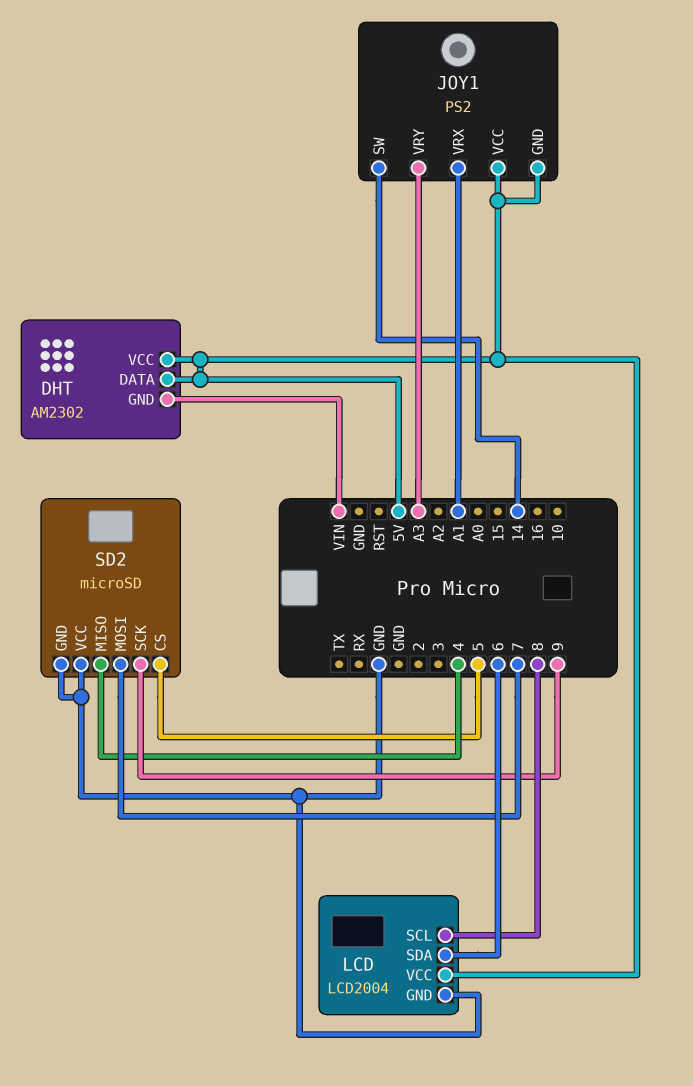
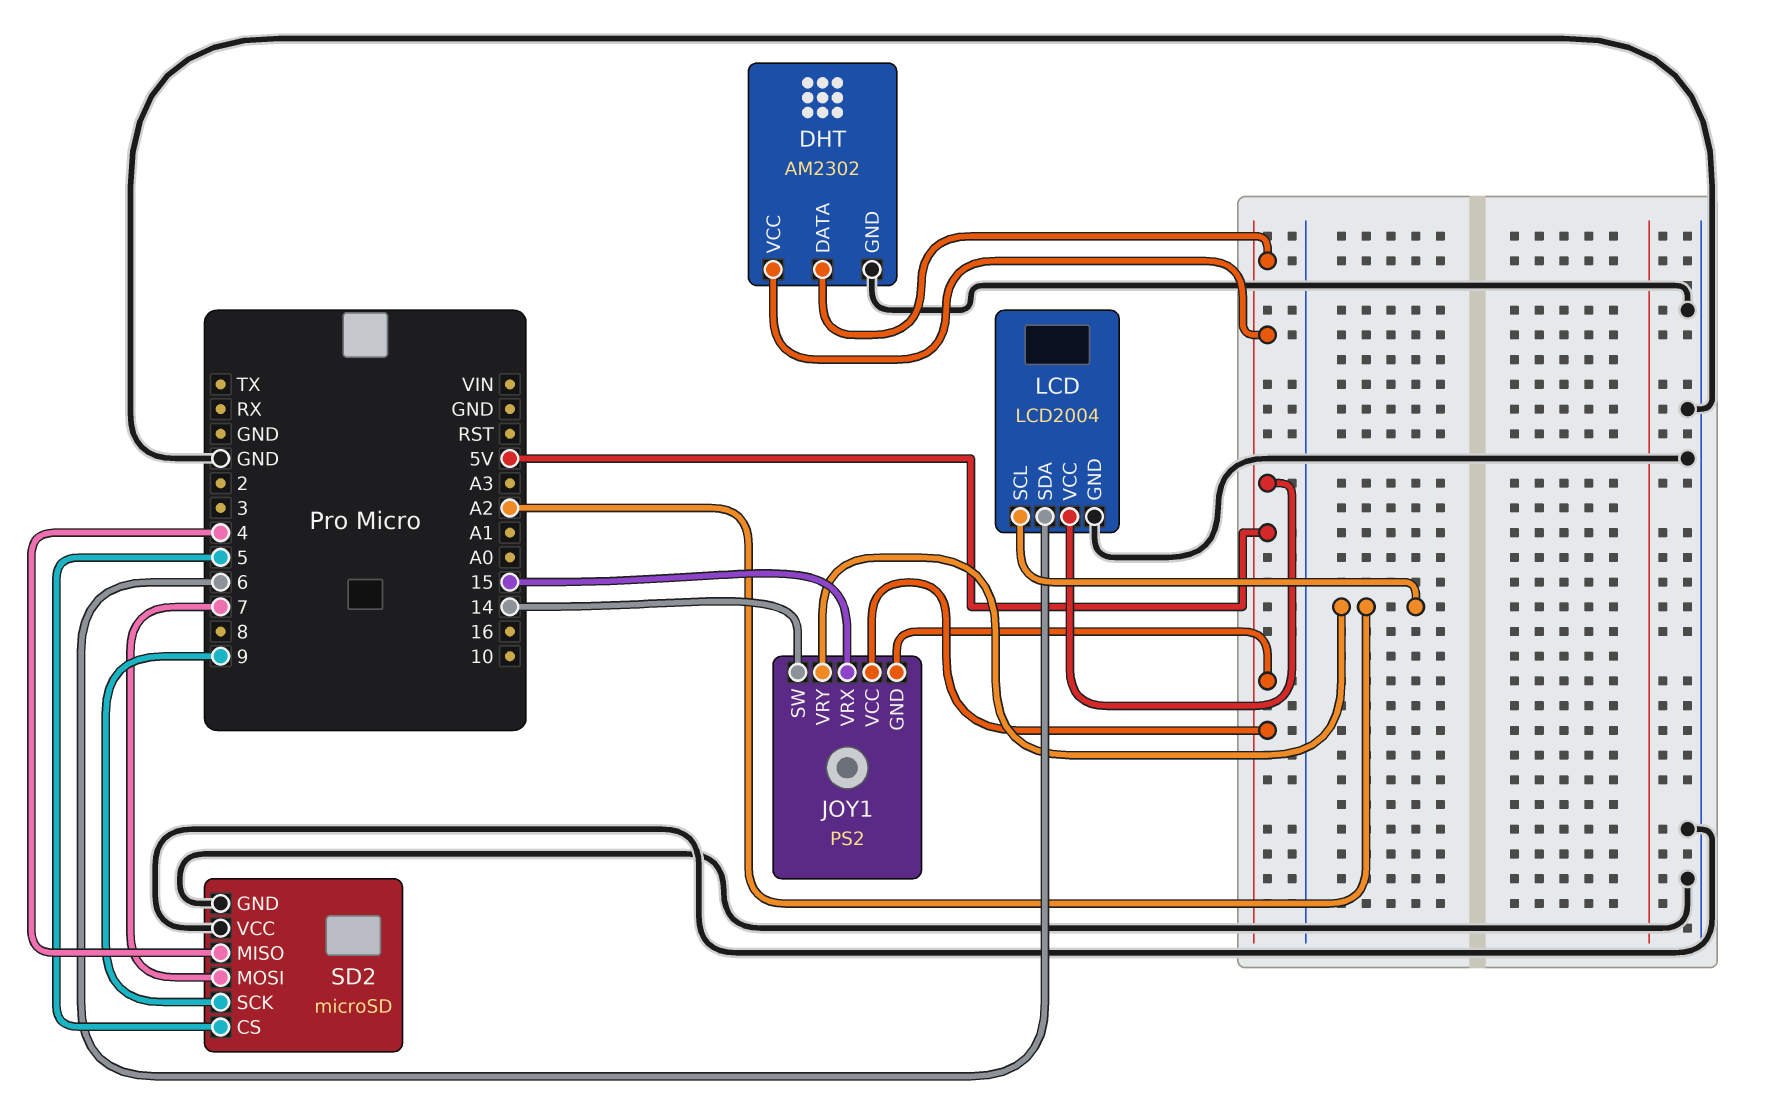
DHT pin GND: VIN -> GND
JOY1 pin VRX: A1 -> 15
JOY1 pin VRY: A3 -> A2
LCD pin SCL: 8 -> A2

